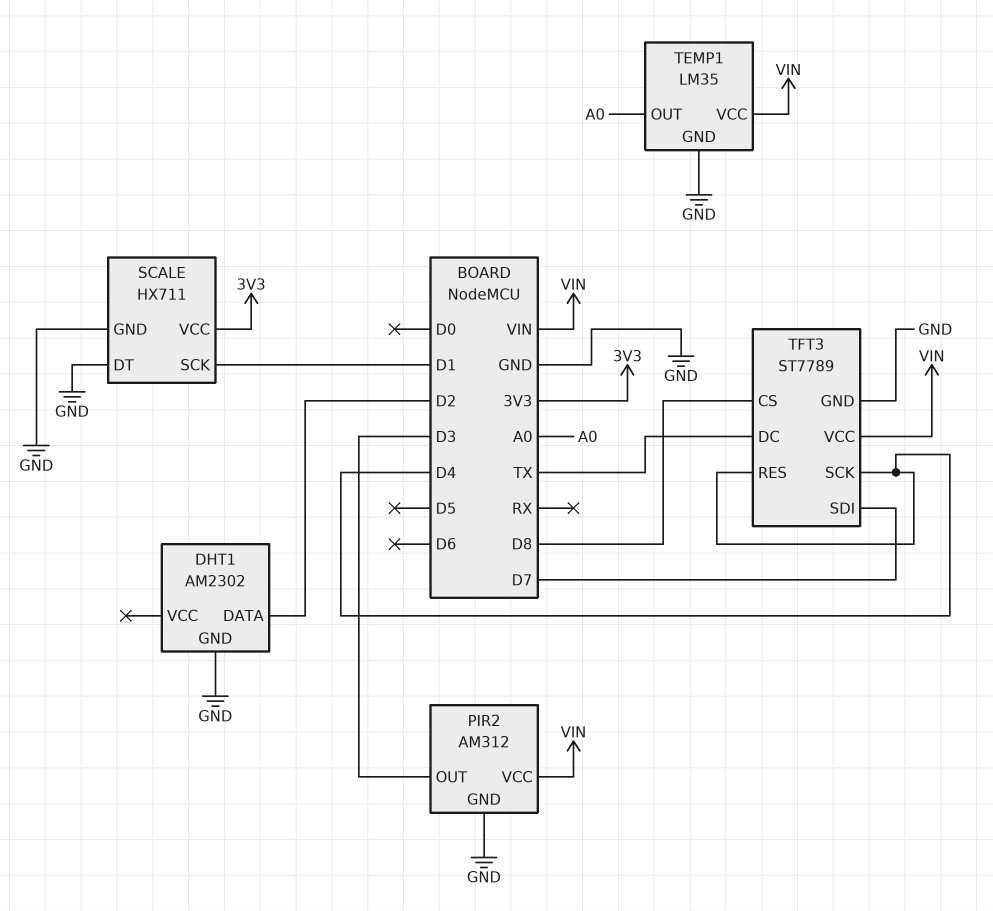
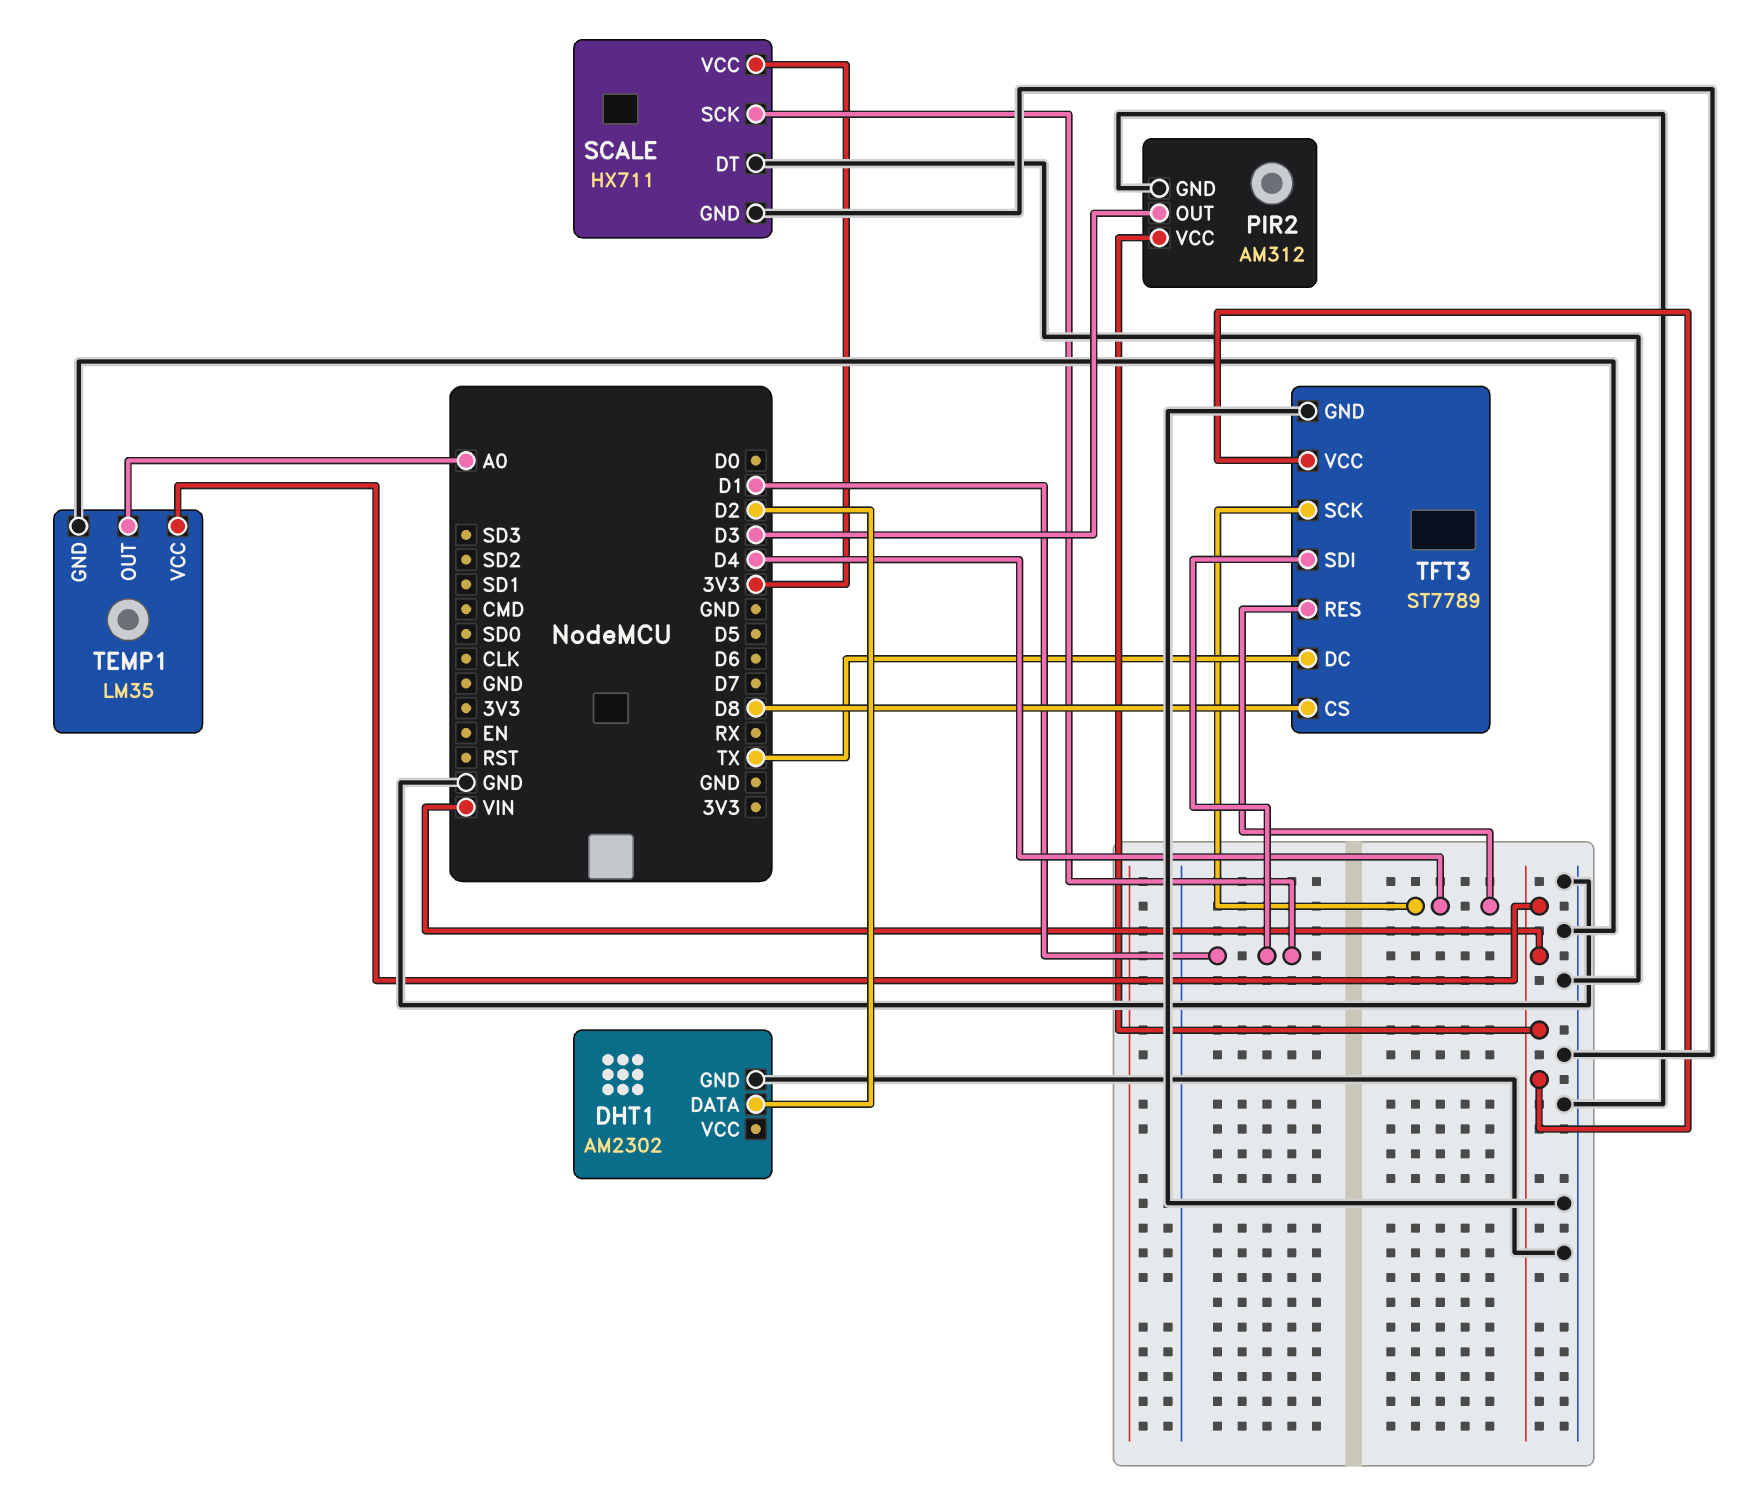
TFT3 pin SDI: D7 -> D1

